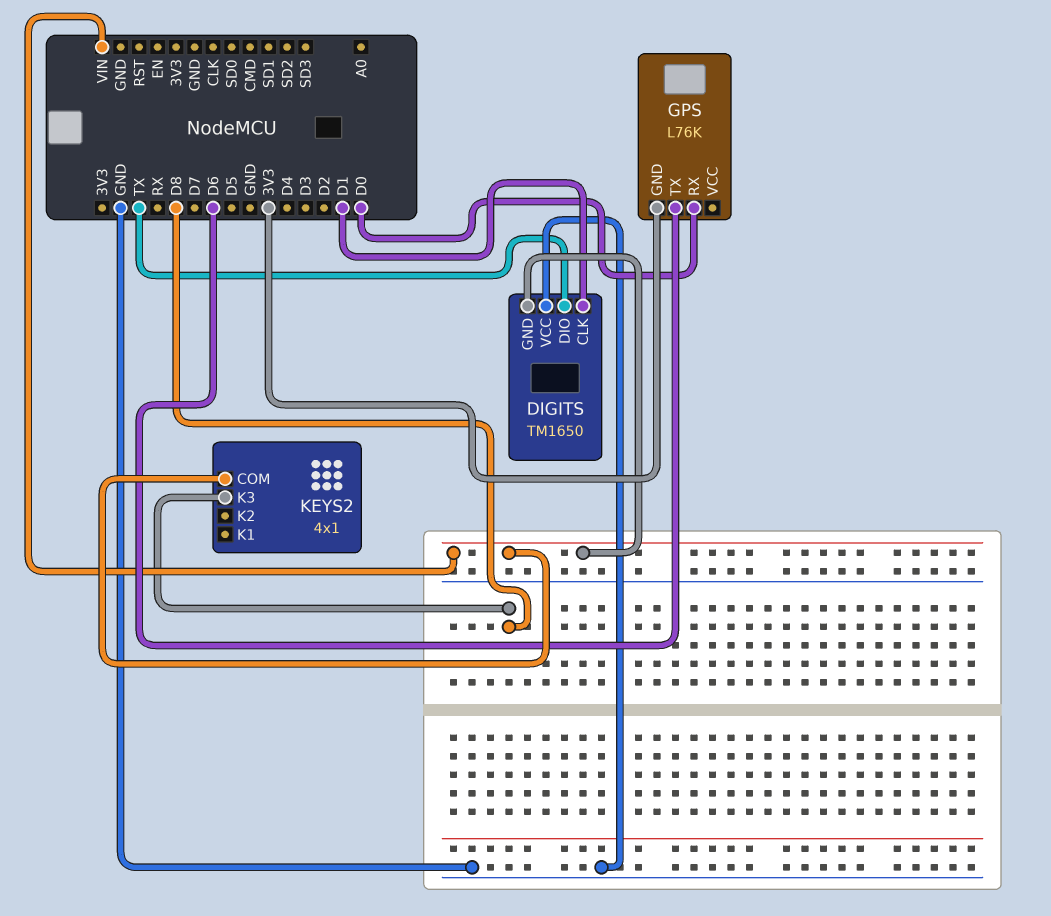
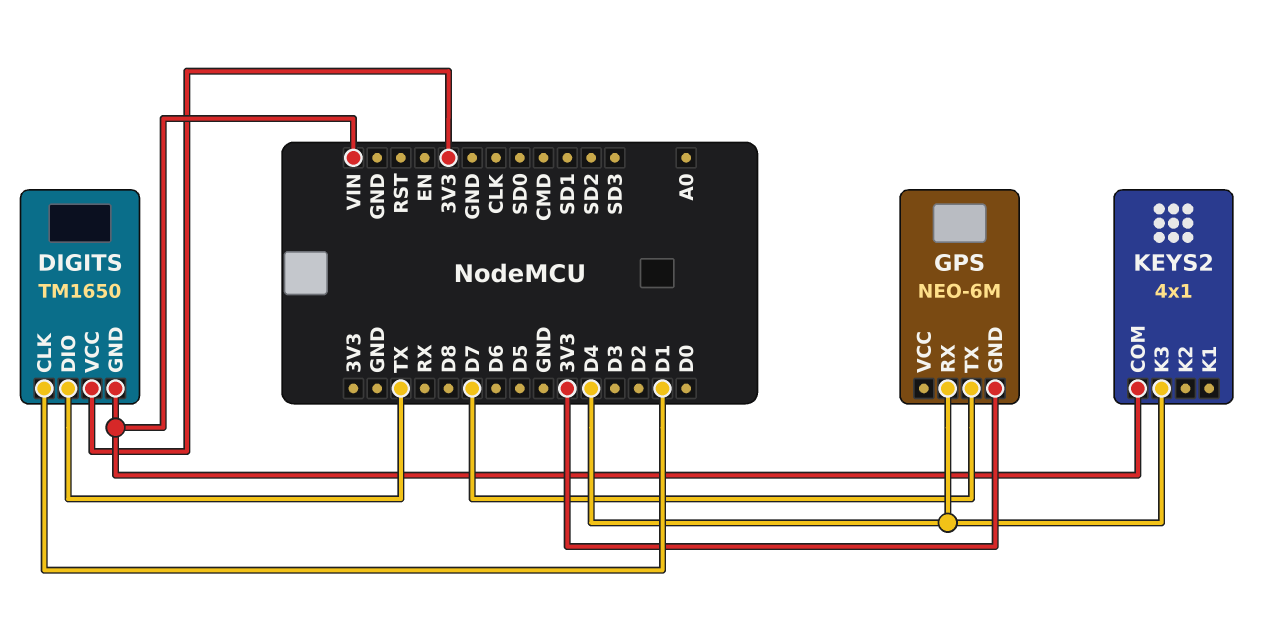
DIGITS pin VCC: GND -> 3V3
GPS: L76K -> NEO-6M
GPS pin RX: D0 -> D4
GPS pin TX: D6 -> D7
KEYS2 pin K3: D8 -> D4

